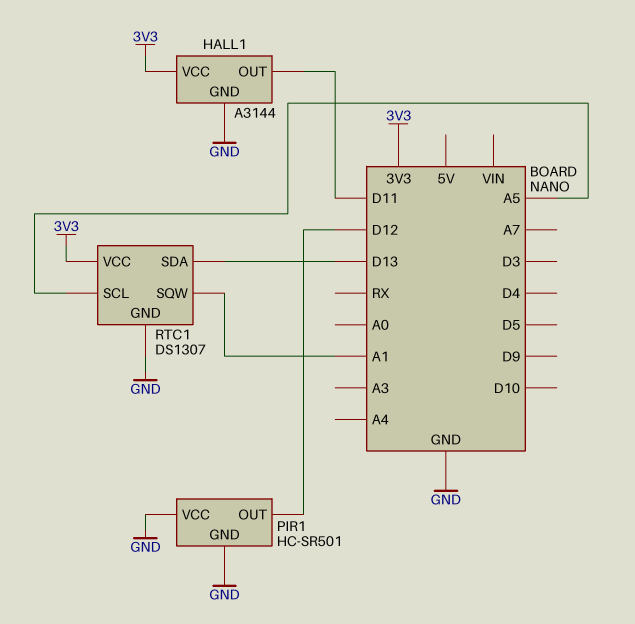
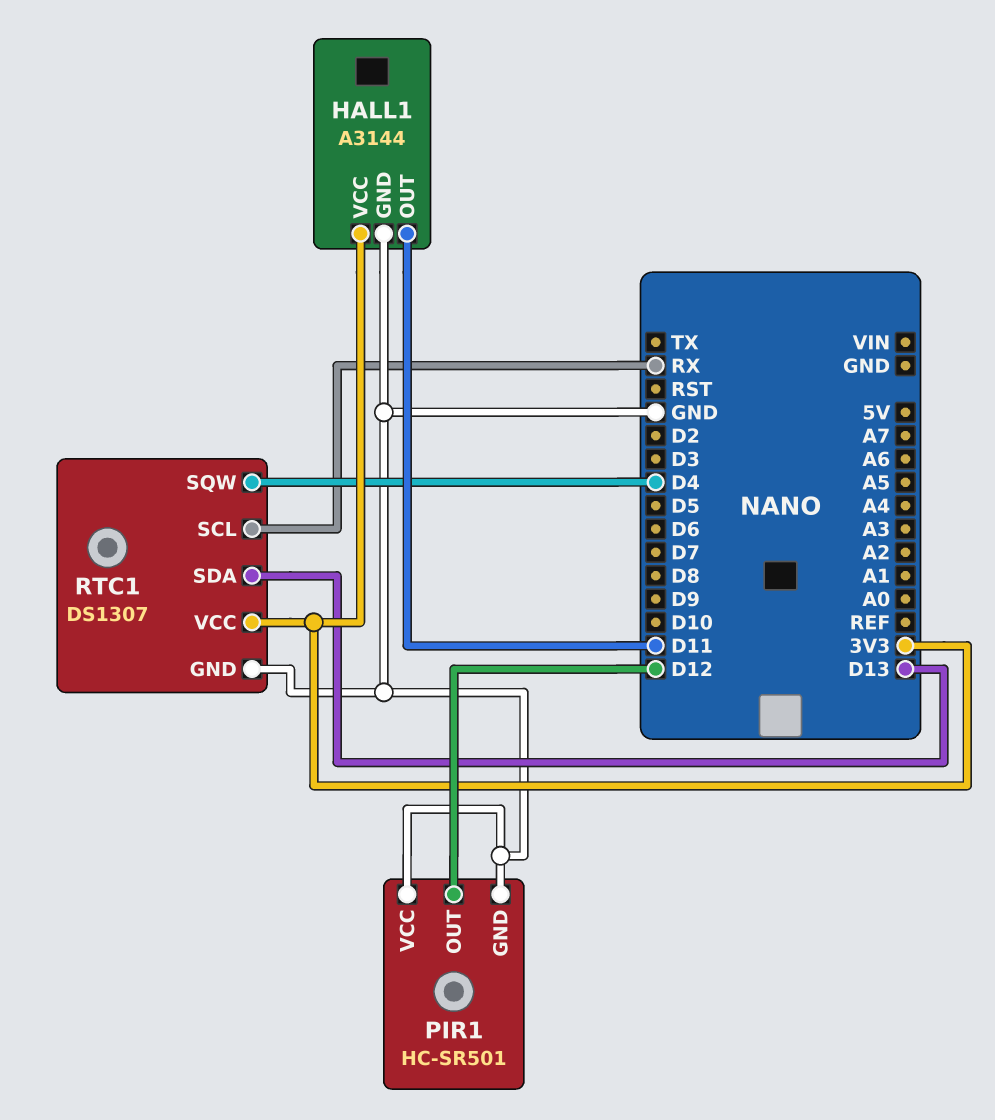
RTC1 pin SCL: A5 -> RX
RTC1 pin SQW: A1 -> D4

